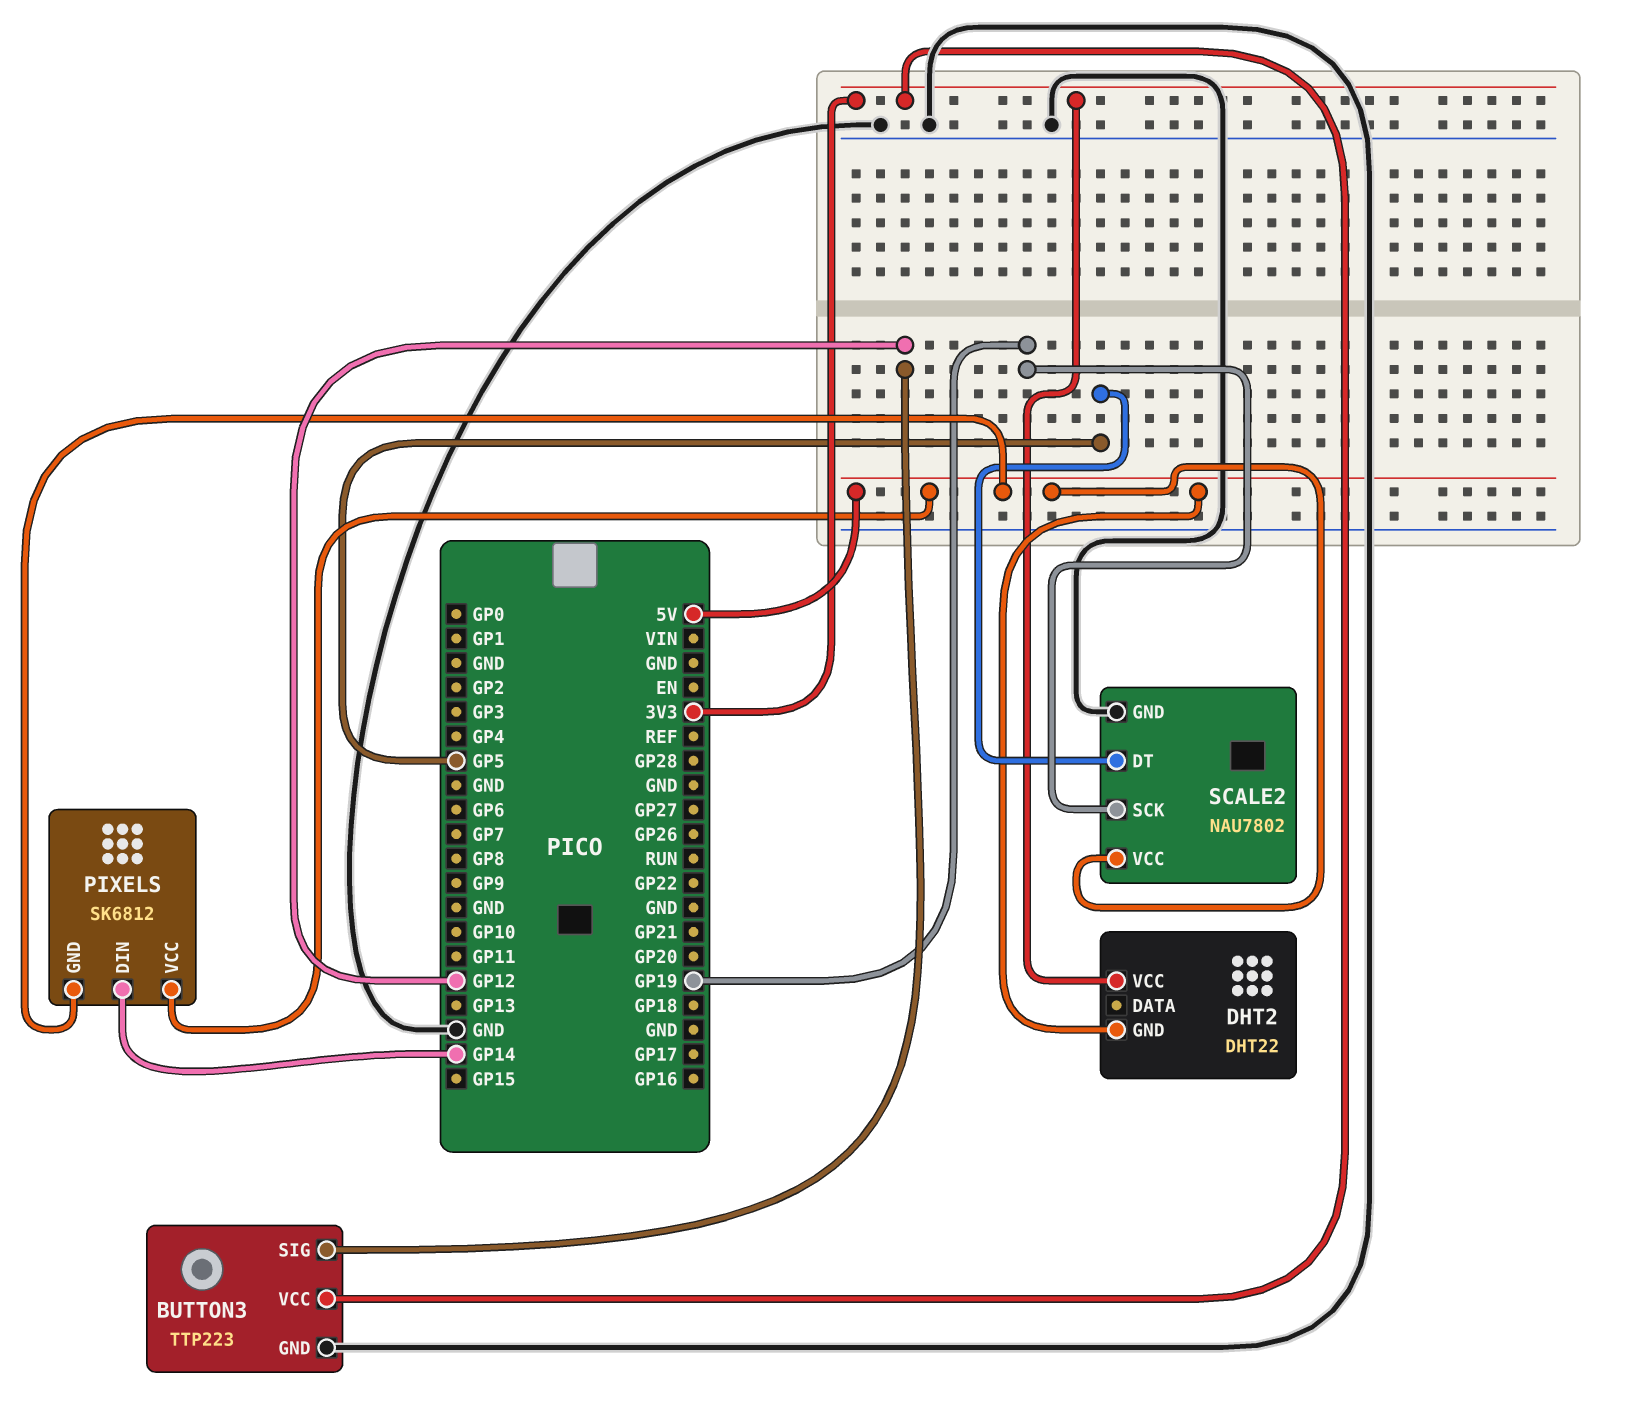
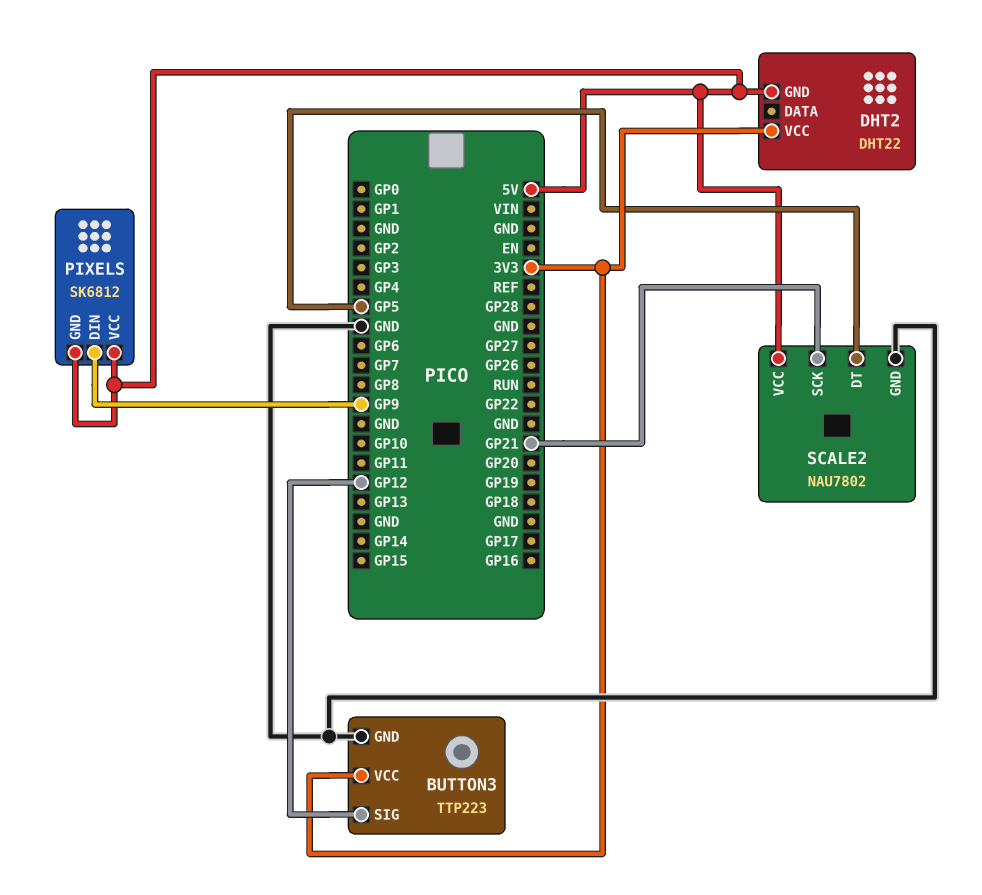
PIXELS pin DIN: GP14 -> GP9
SCALE2 pin SCK: GP19 -> GP21

